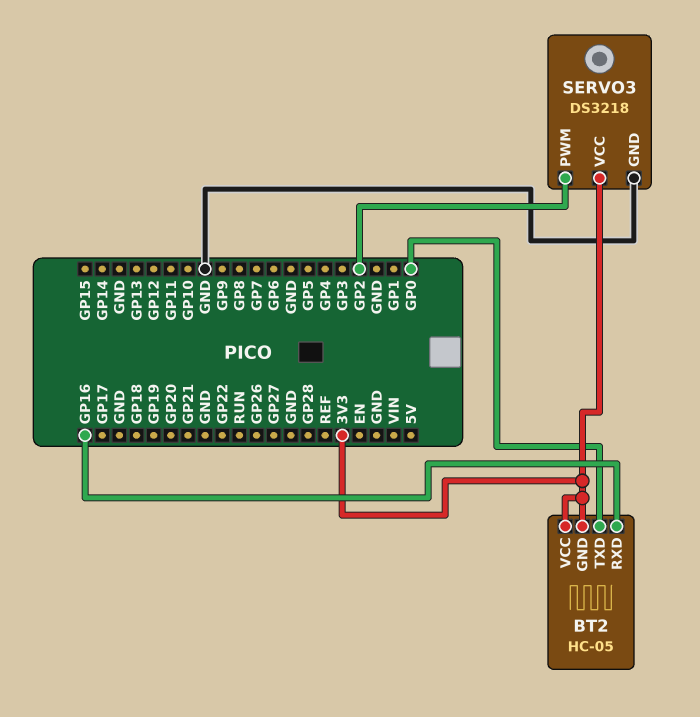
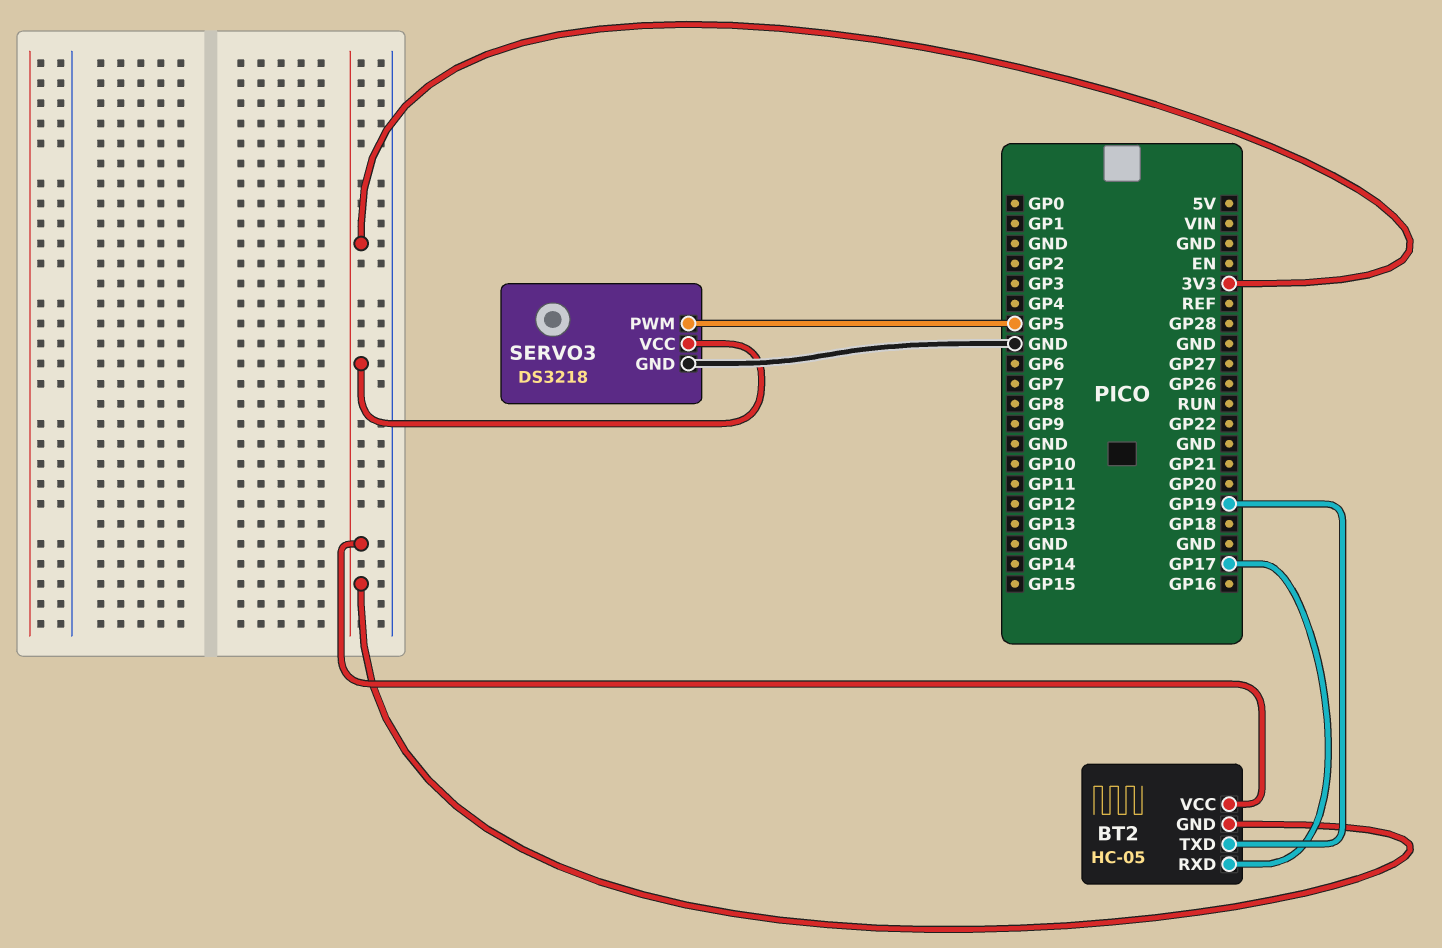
BT2 pin RXD: GP16 -> GP17
BT2 pin TXD: GP0 -> GP19
SERVO3 pin PWM: GP2 -> GP5

